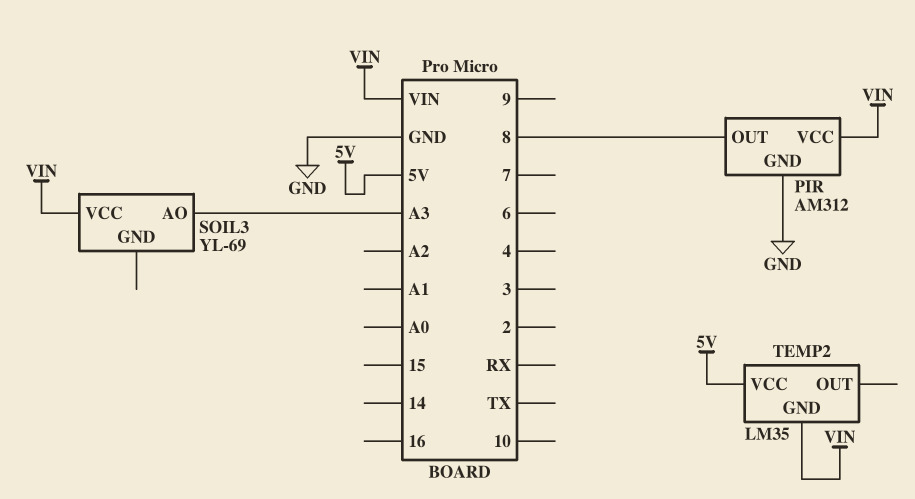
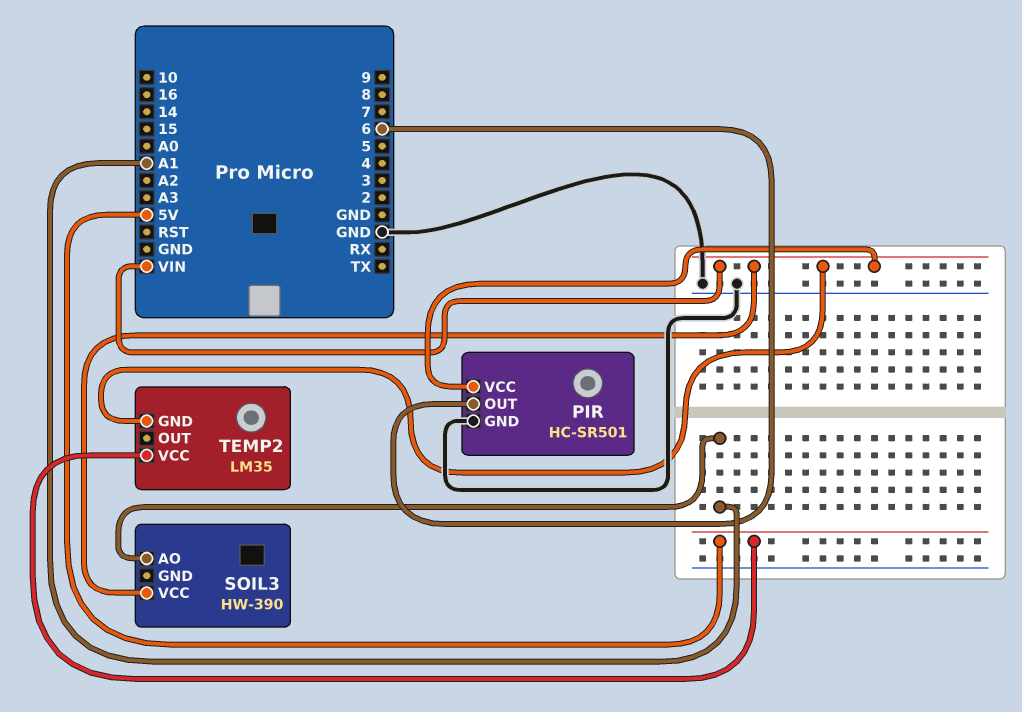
PIR: AM312 -> HC-SR501
PIR pin OUT: 8 -> 6
SOIL3: YL-69 -> HW-390
SOIL3 pin AO: A3 -> A1

